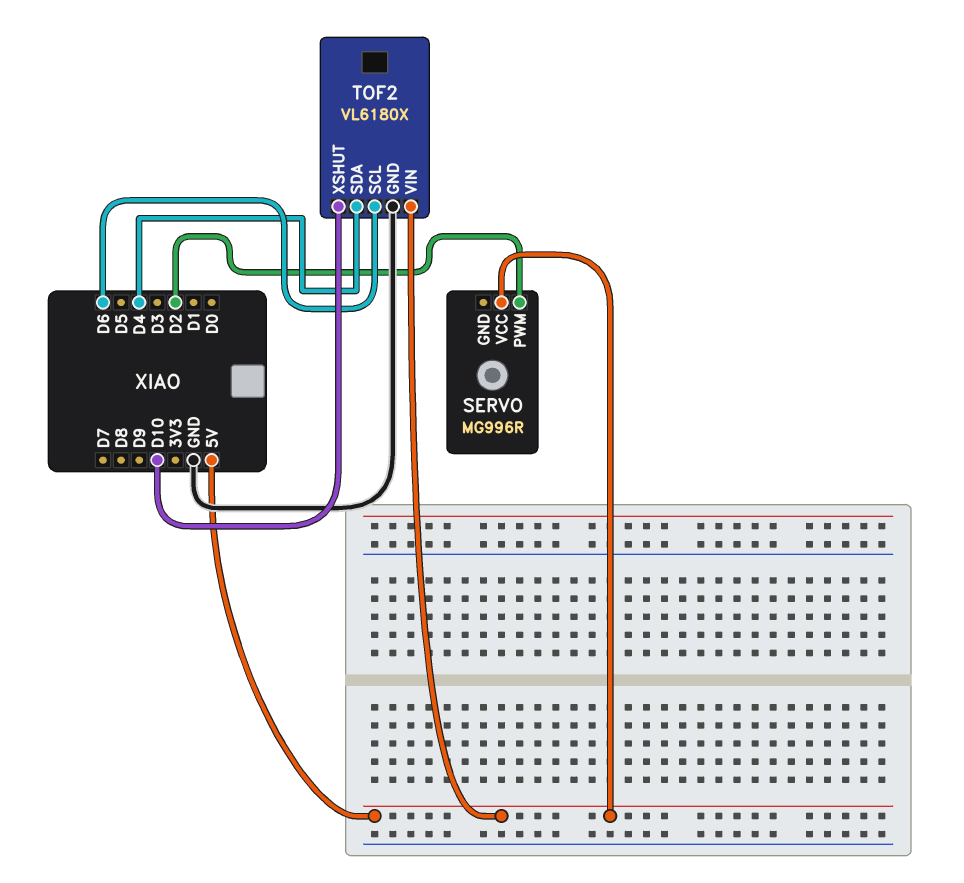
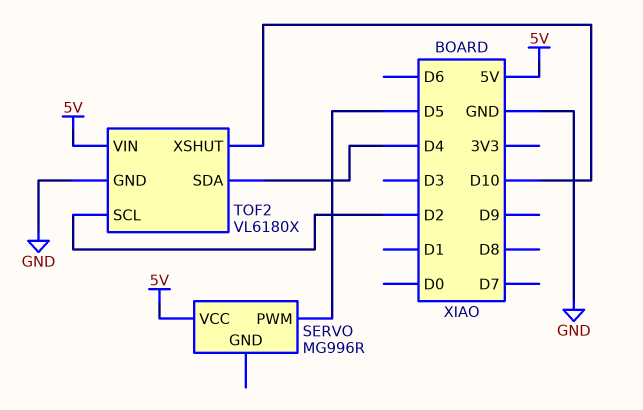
SERVO pin PWM: D2 -> D5
TOF2 pin SCL: D6 -> D2

